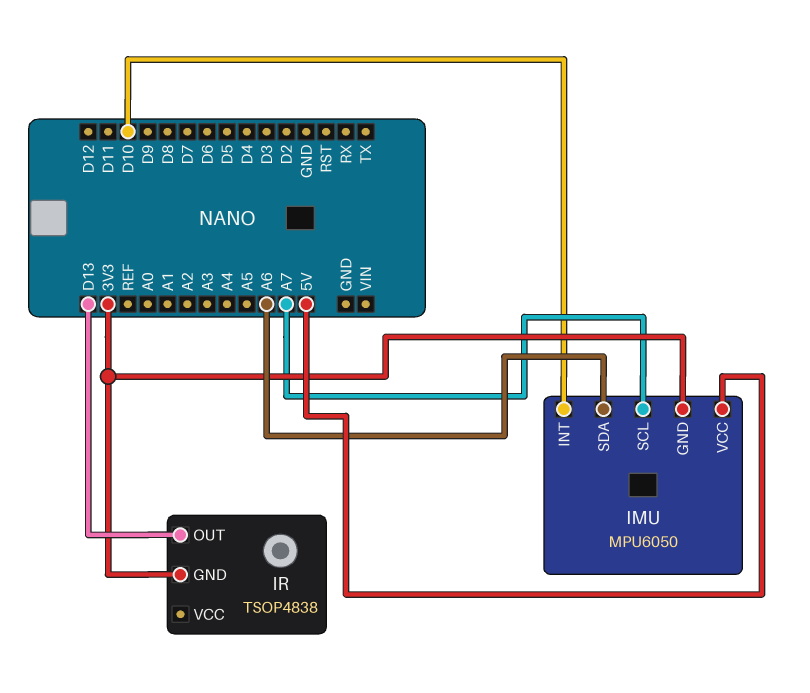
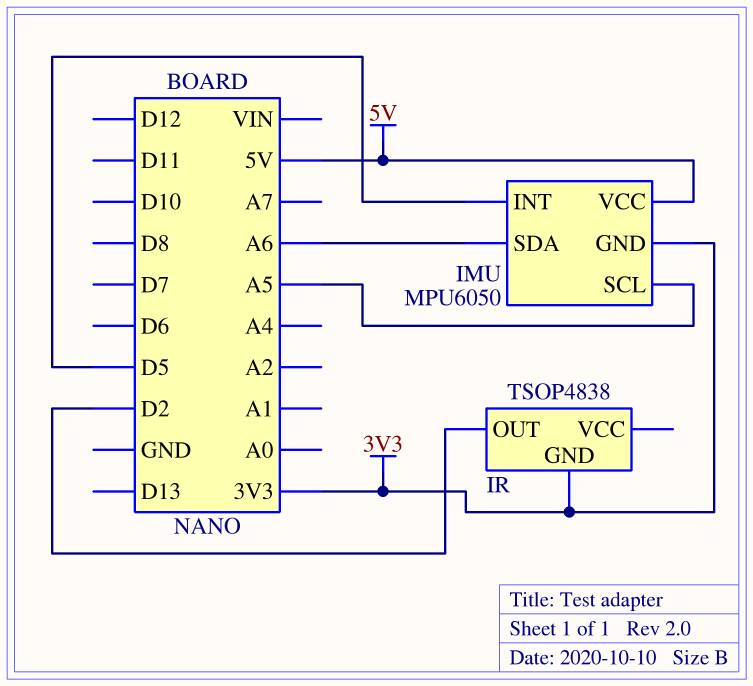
IMU pin INT: D10 -> D5
IMU pin SCL: A7 -> A5
IR pin OUT: D13 -> D2

